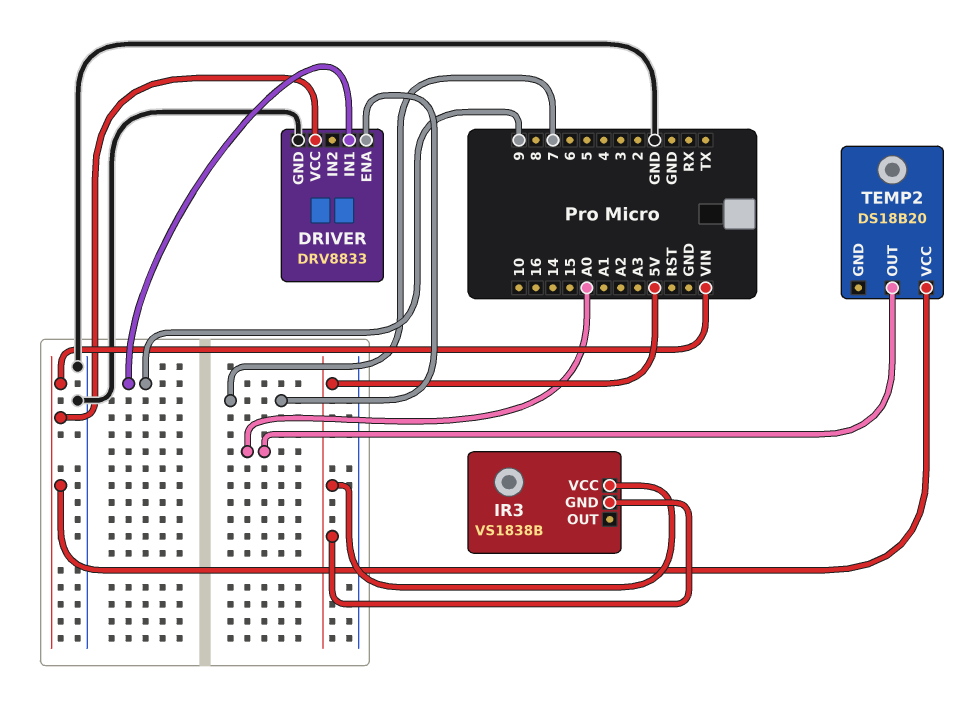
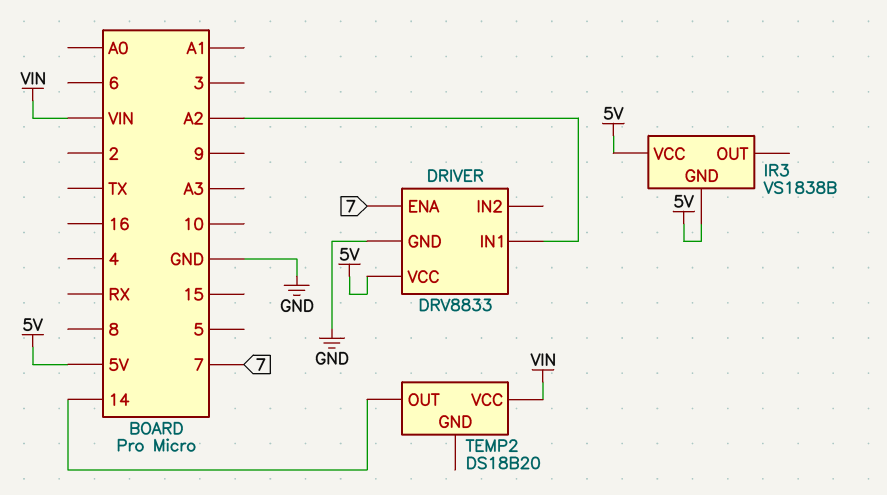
DRIVER pin IN1: 9 -> A2
DRIVER pin VCC: VIN -> 5V
TEMP2 pin OUT: A0 -> 14

